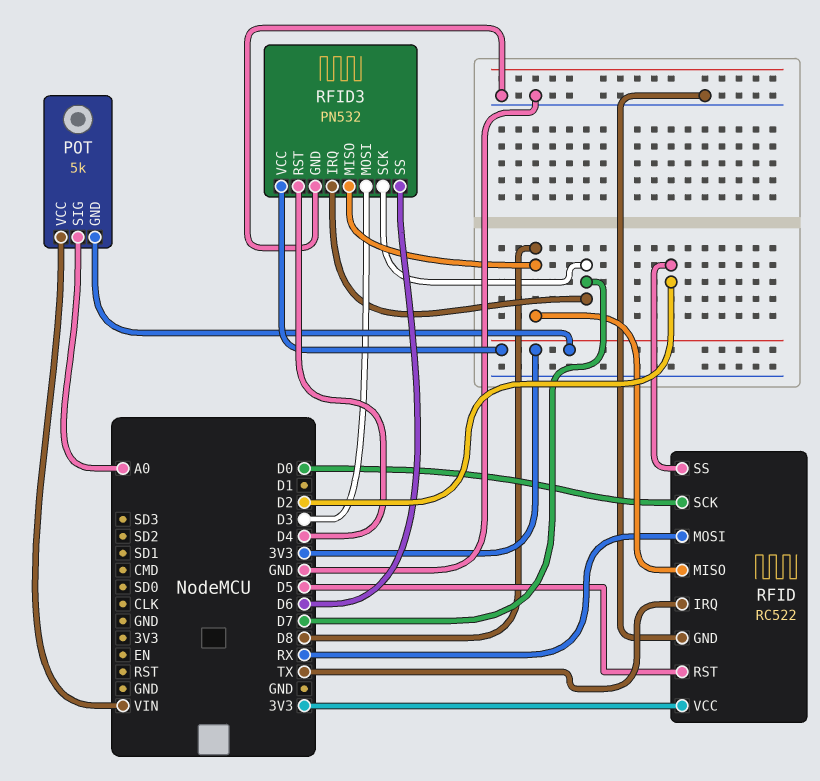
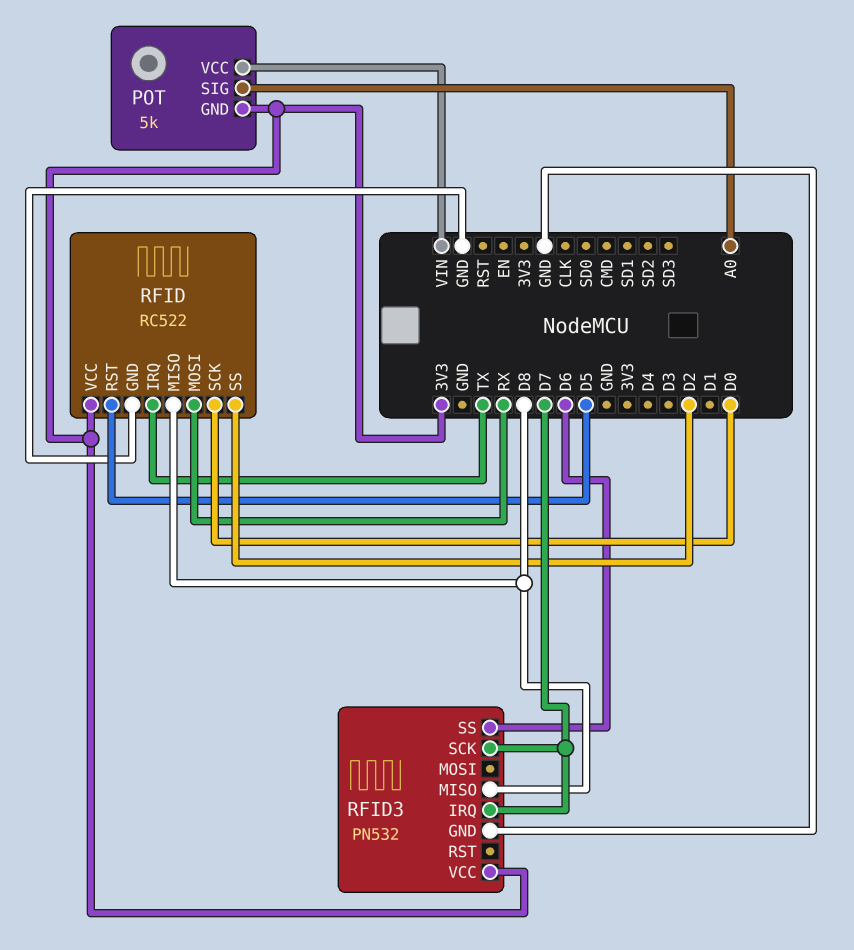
RFID3 pin MOSI: D3 -> none
RFID3 pin RST: D4 -> none

